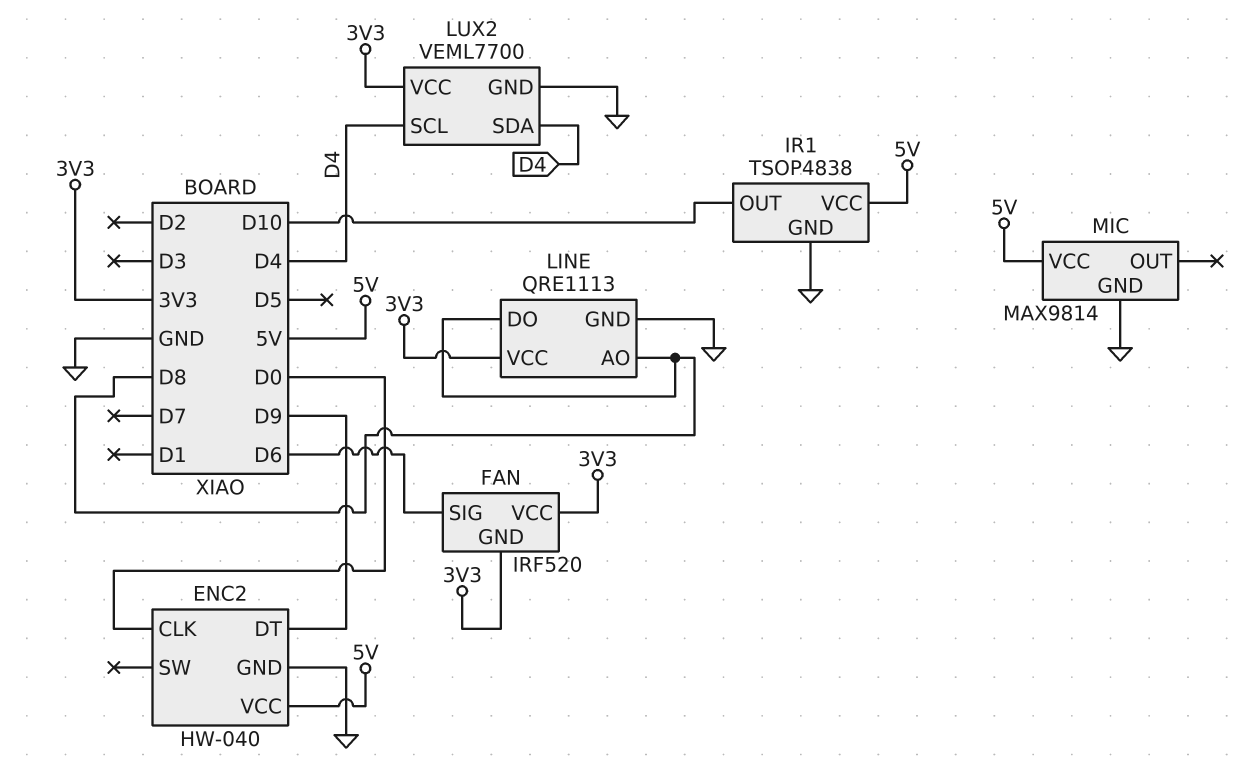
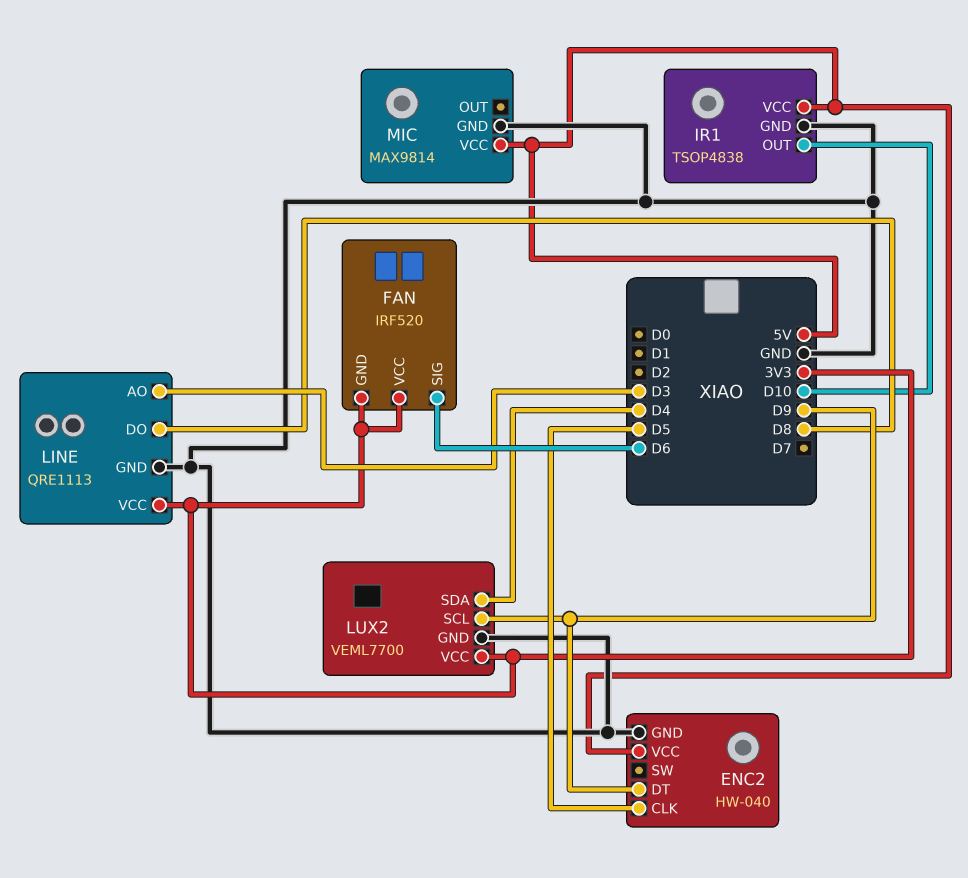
ENC2 pin CLK: D0 -> D5
LINE pin AO: D8 -> D3
LUX2 pin SCL: D4 -> D9

